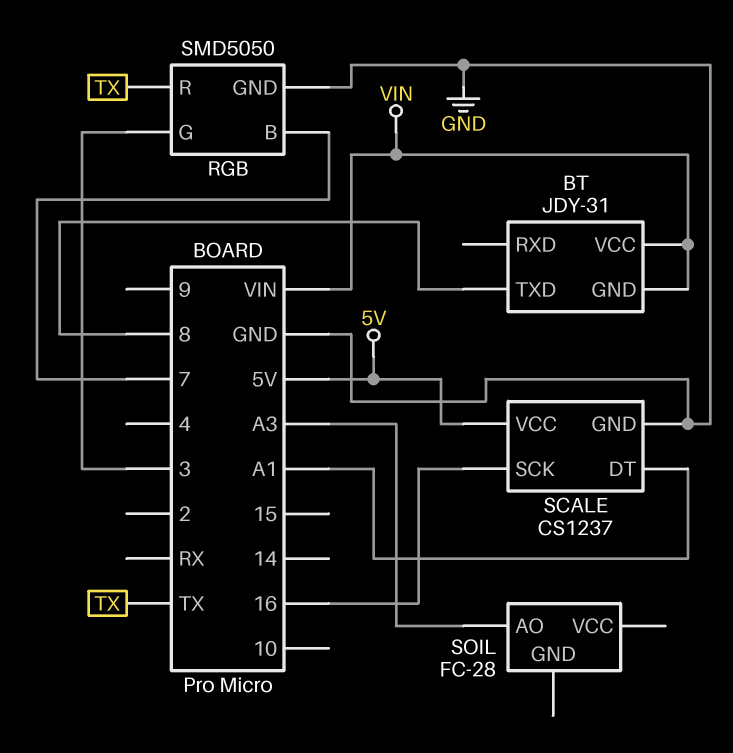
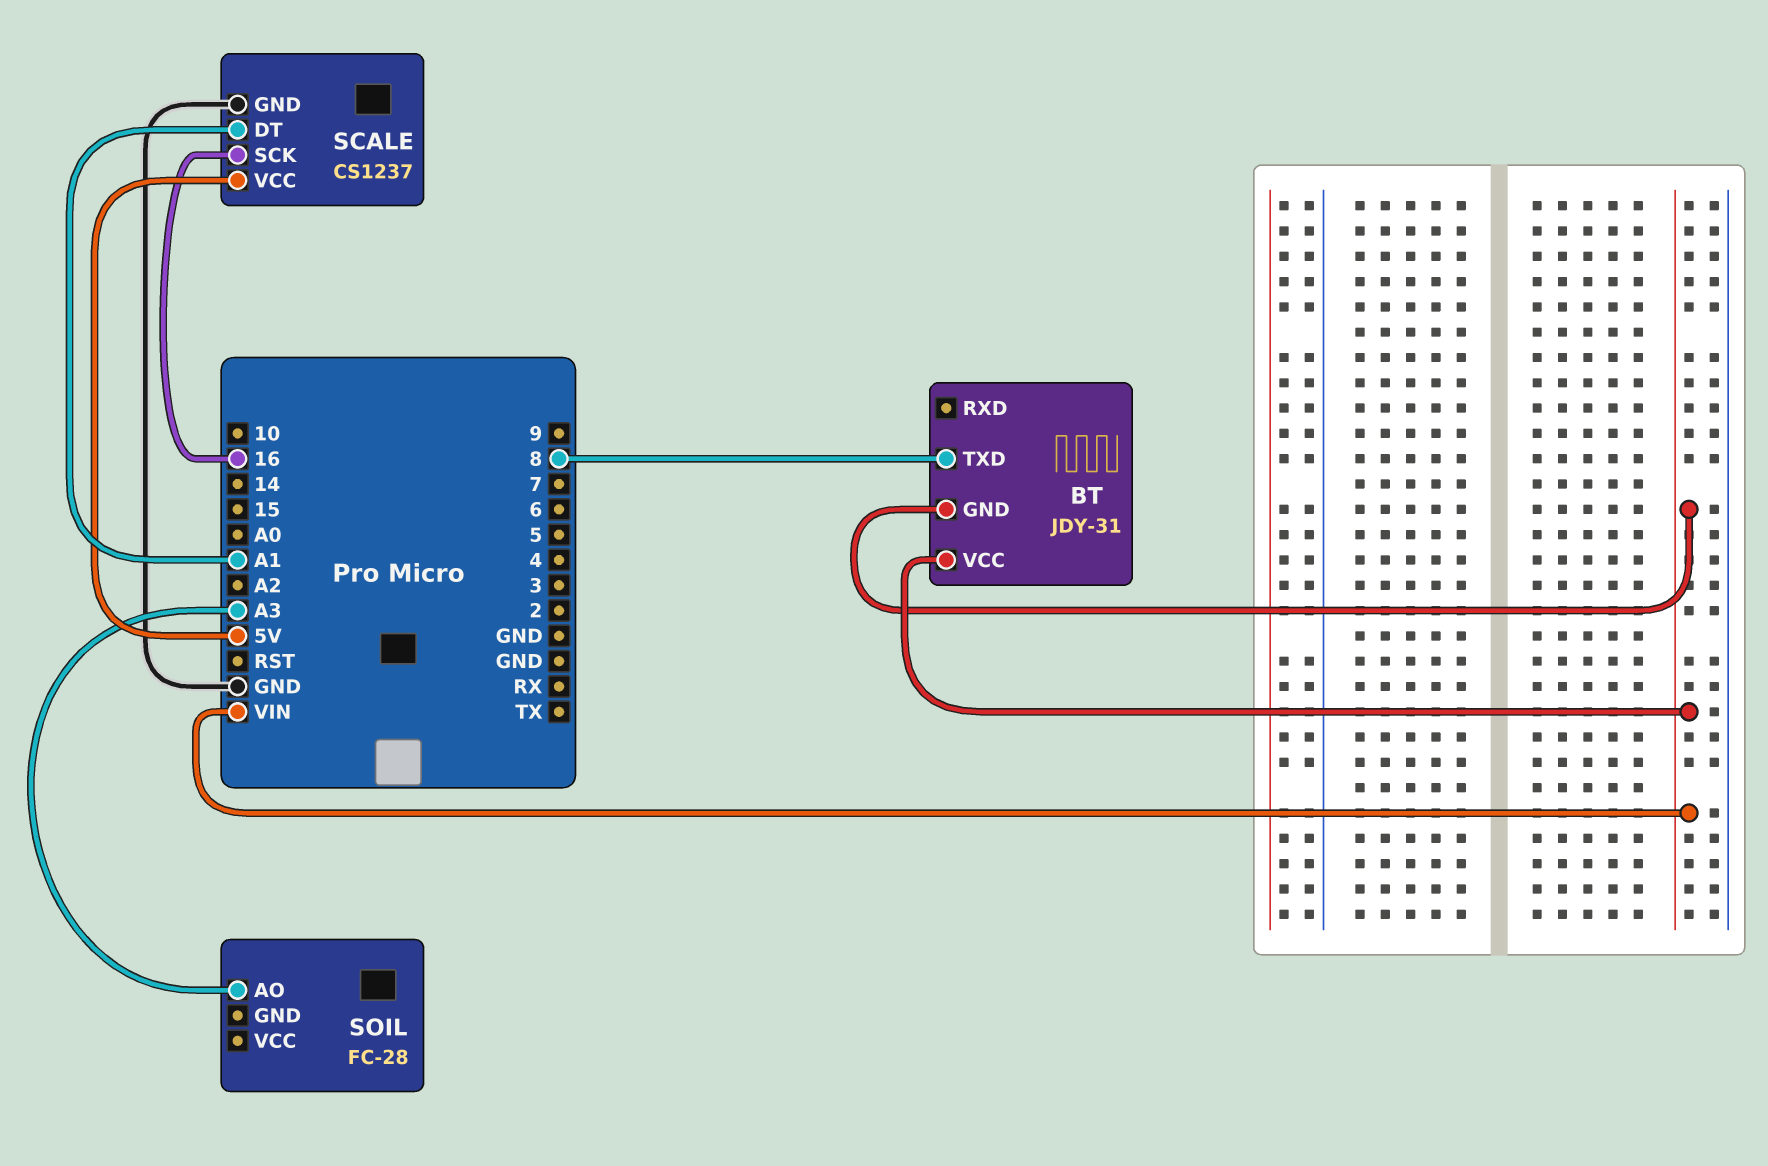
RGB: SMD5050 -> none
RGB pin B: 7 -> none
RGB pin G: 3 -> none
RGB pin GND: GND -> none
RGB pin R: TX -> none

